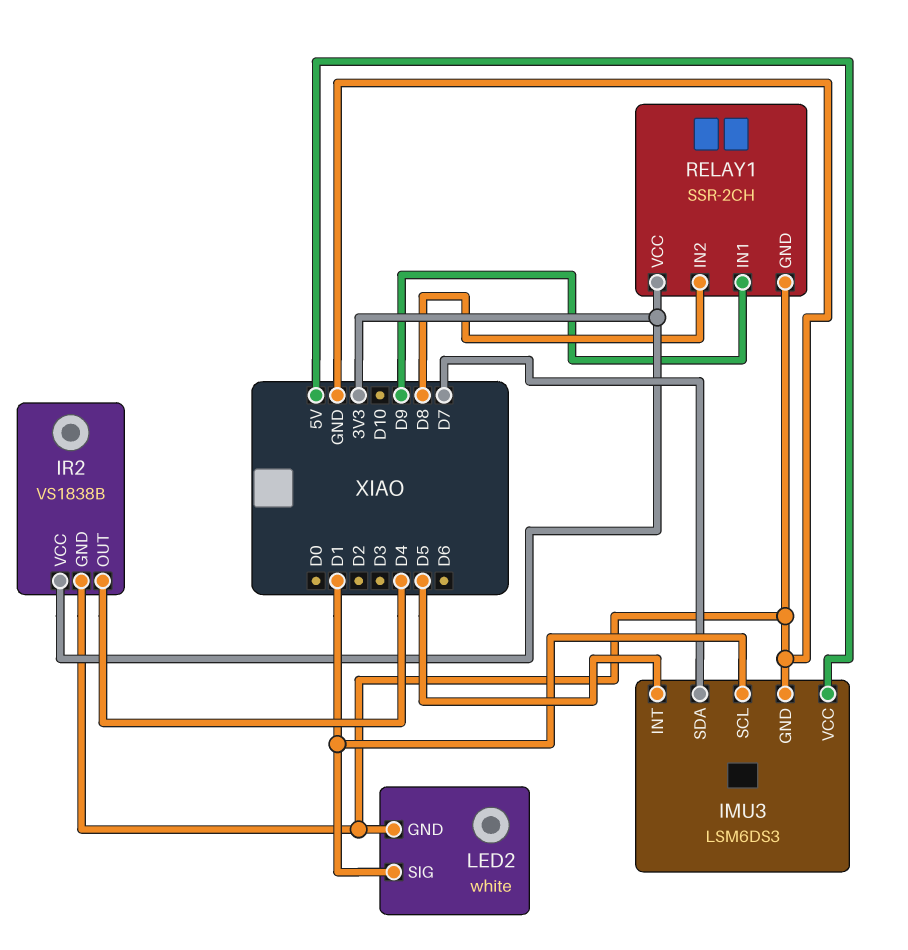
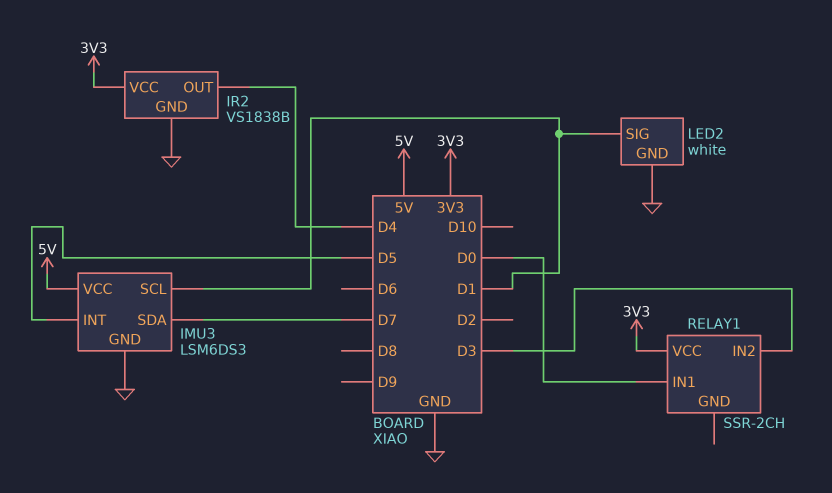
RELAY1 pin GND: GND -> none
RELAY1 pin IN1: D9 -> D0
RELAY1 pin IN2: D8 -> D3

